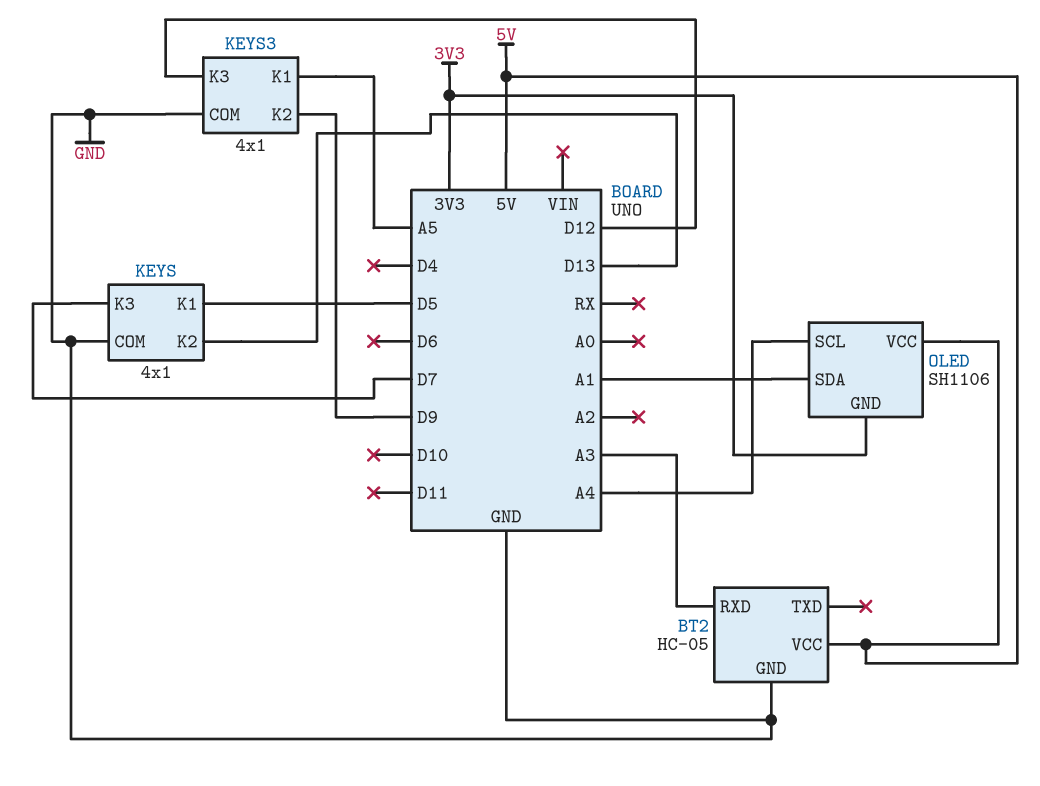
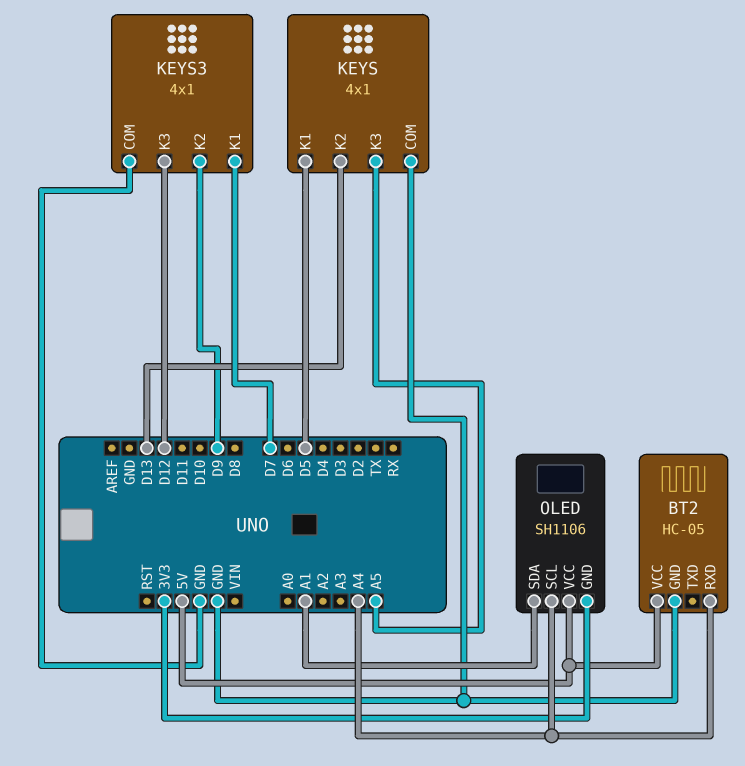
BT2 pin RXD: A3 -> A4
KEYS pin K3: D7 -> A5
KEYS3 pin K1: A5 -> D7

